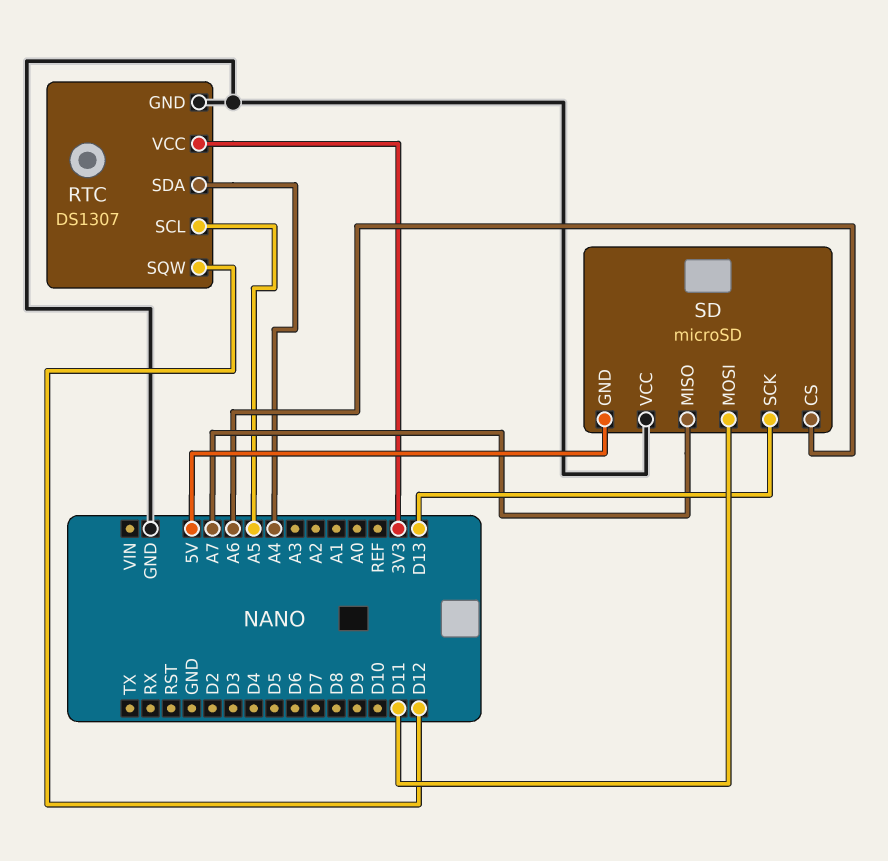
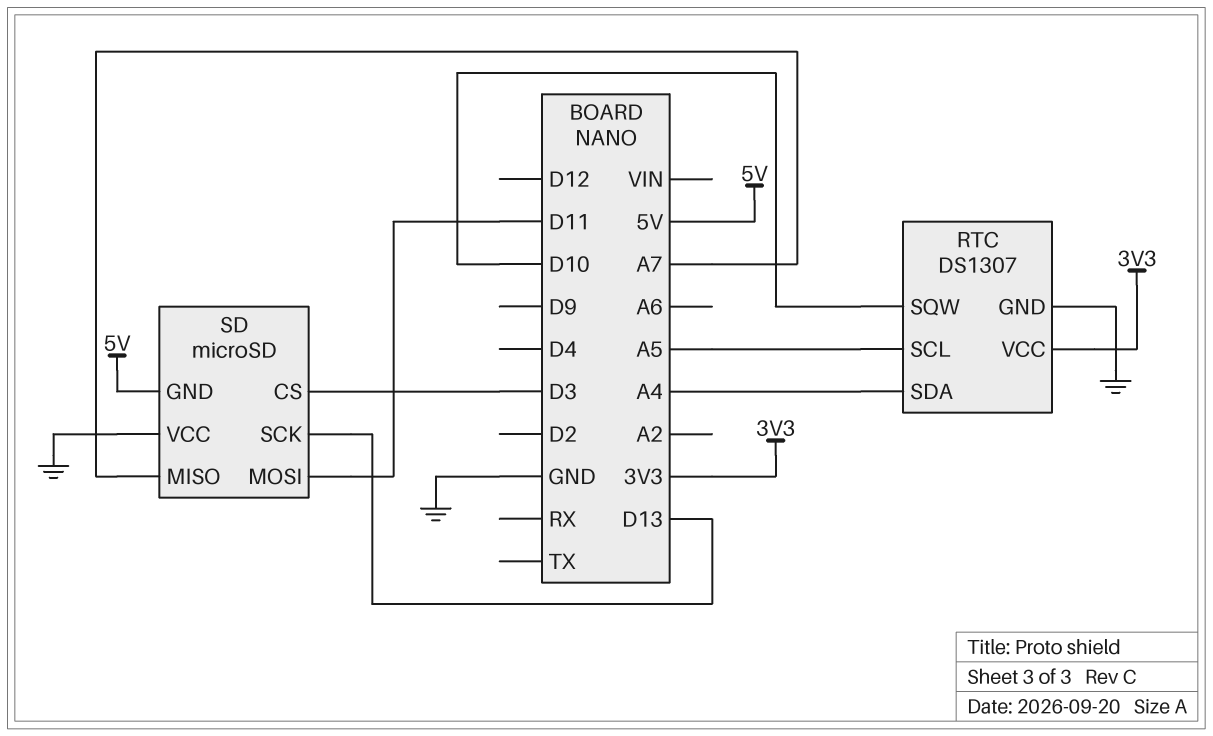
RTC pin SQW: D12 -> D10
SD pin CS: A6 -> D3

